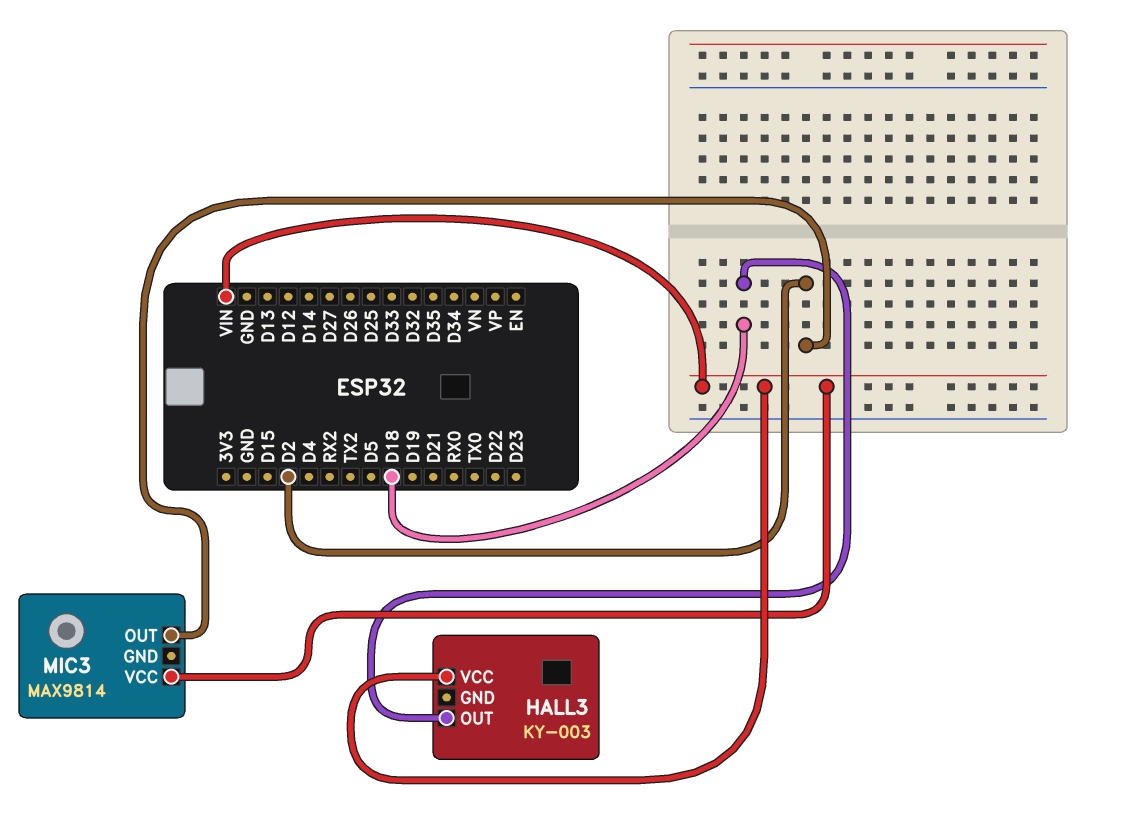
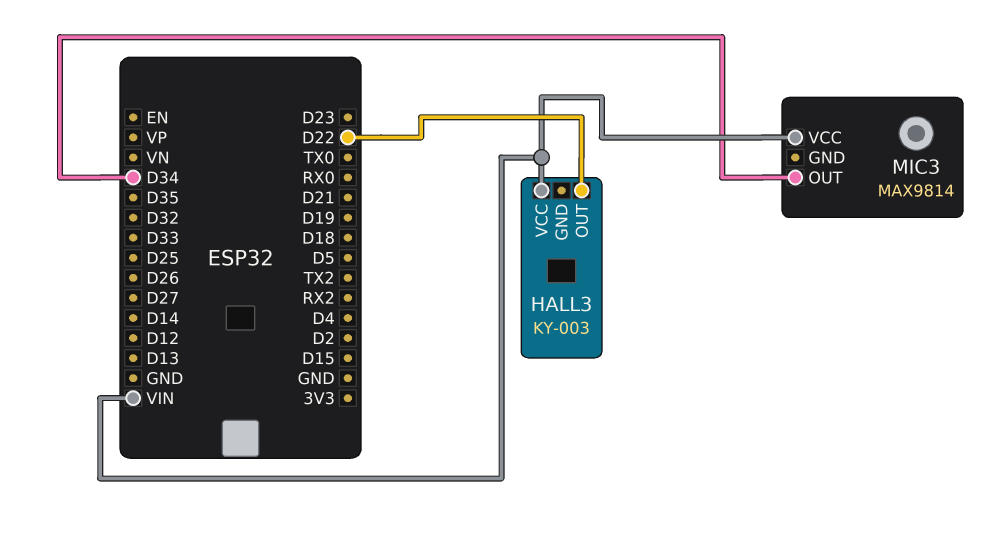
HALL3 pin OUT: D18 -> D22
MIC3 pin OUT: D2 -> D34

